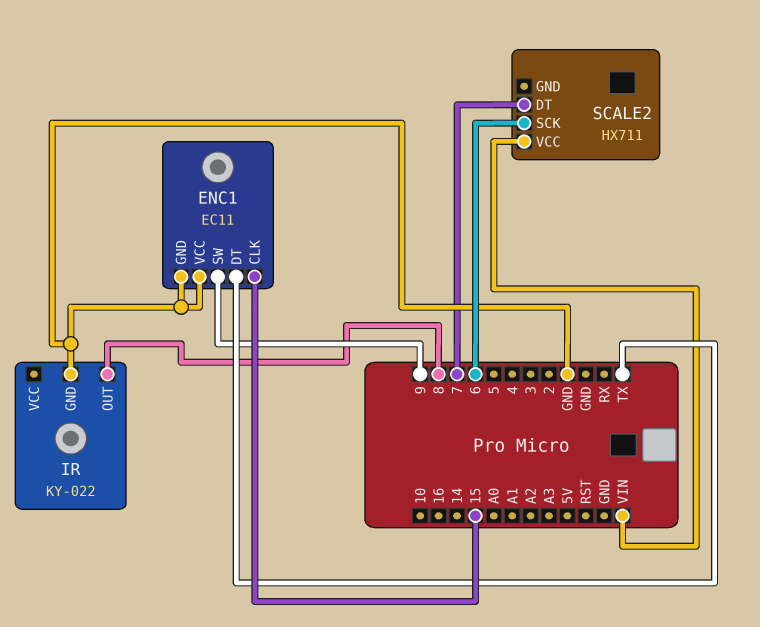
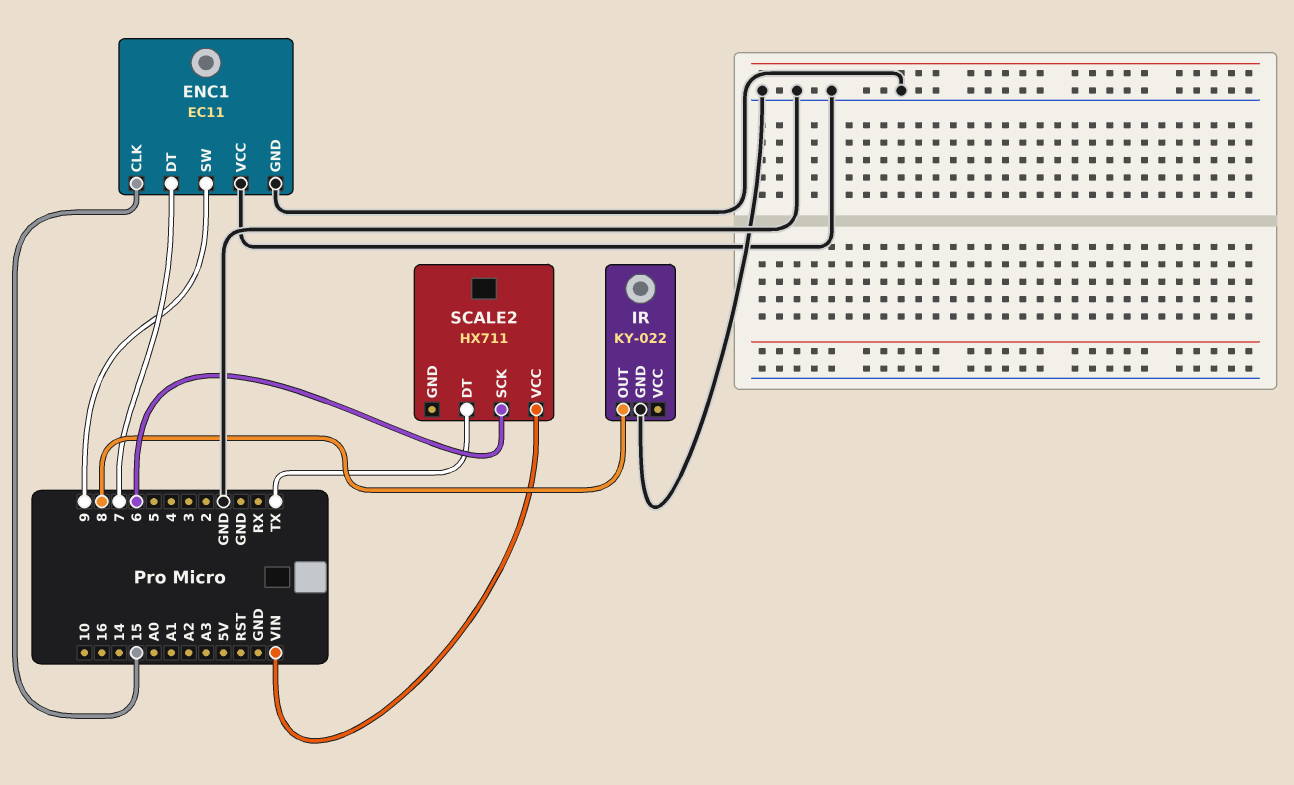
ENC1 pin DT: TX -> 7
SCALE2 pin DT: 7 -> TX

